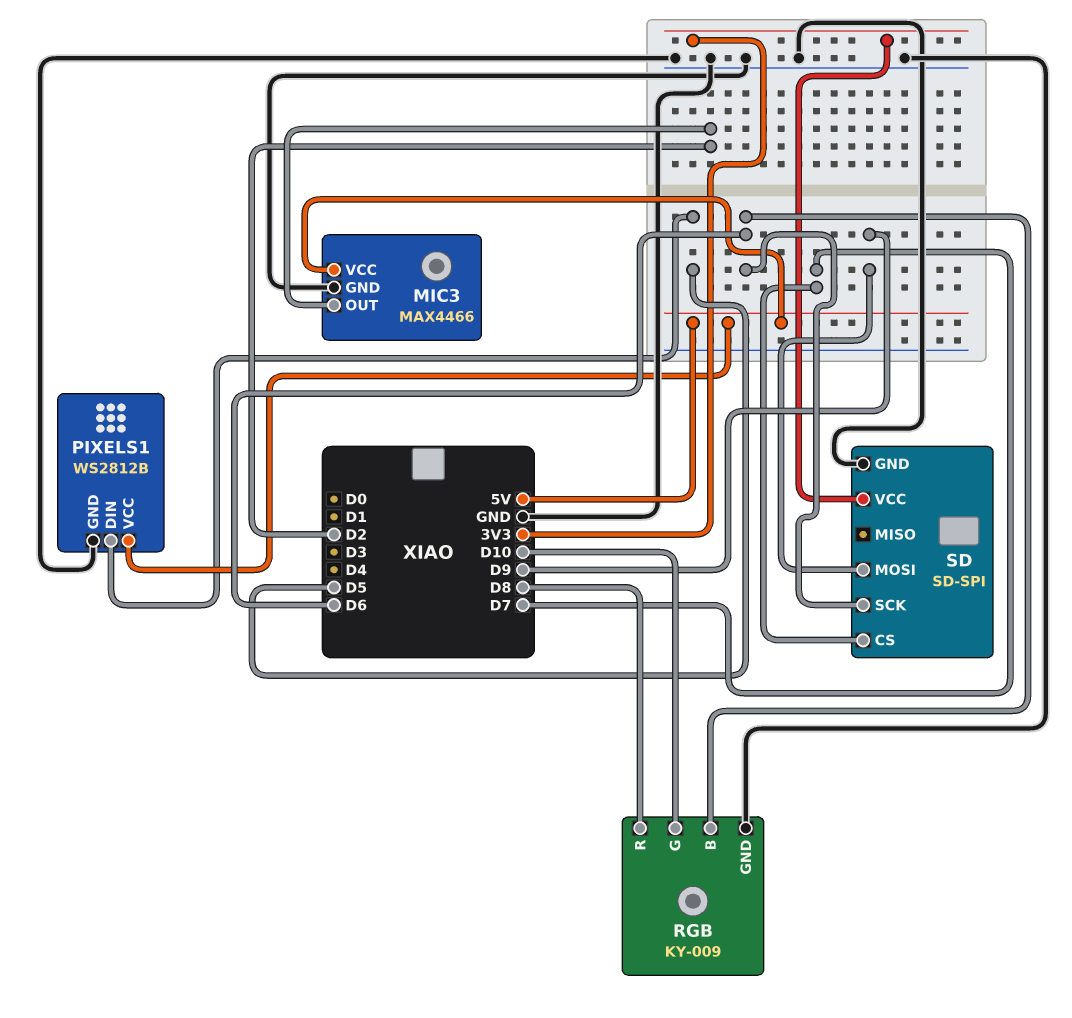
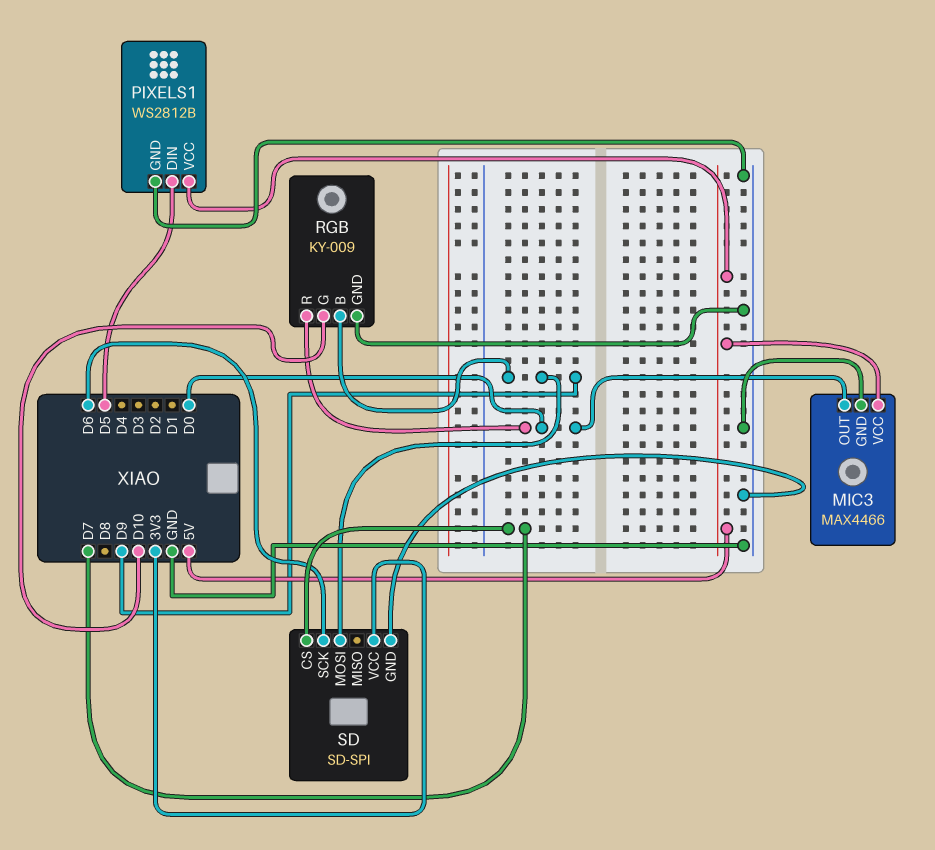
MIC3 pin OUT: D2 -> D0
RGB pin B: D6 -> D9
RGB pin R: D8 -> D0

